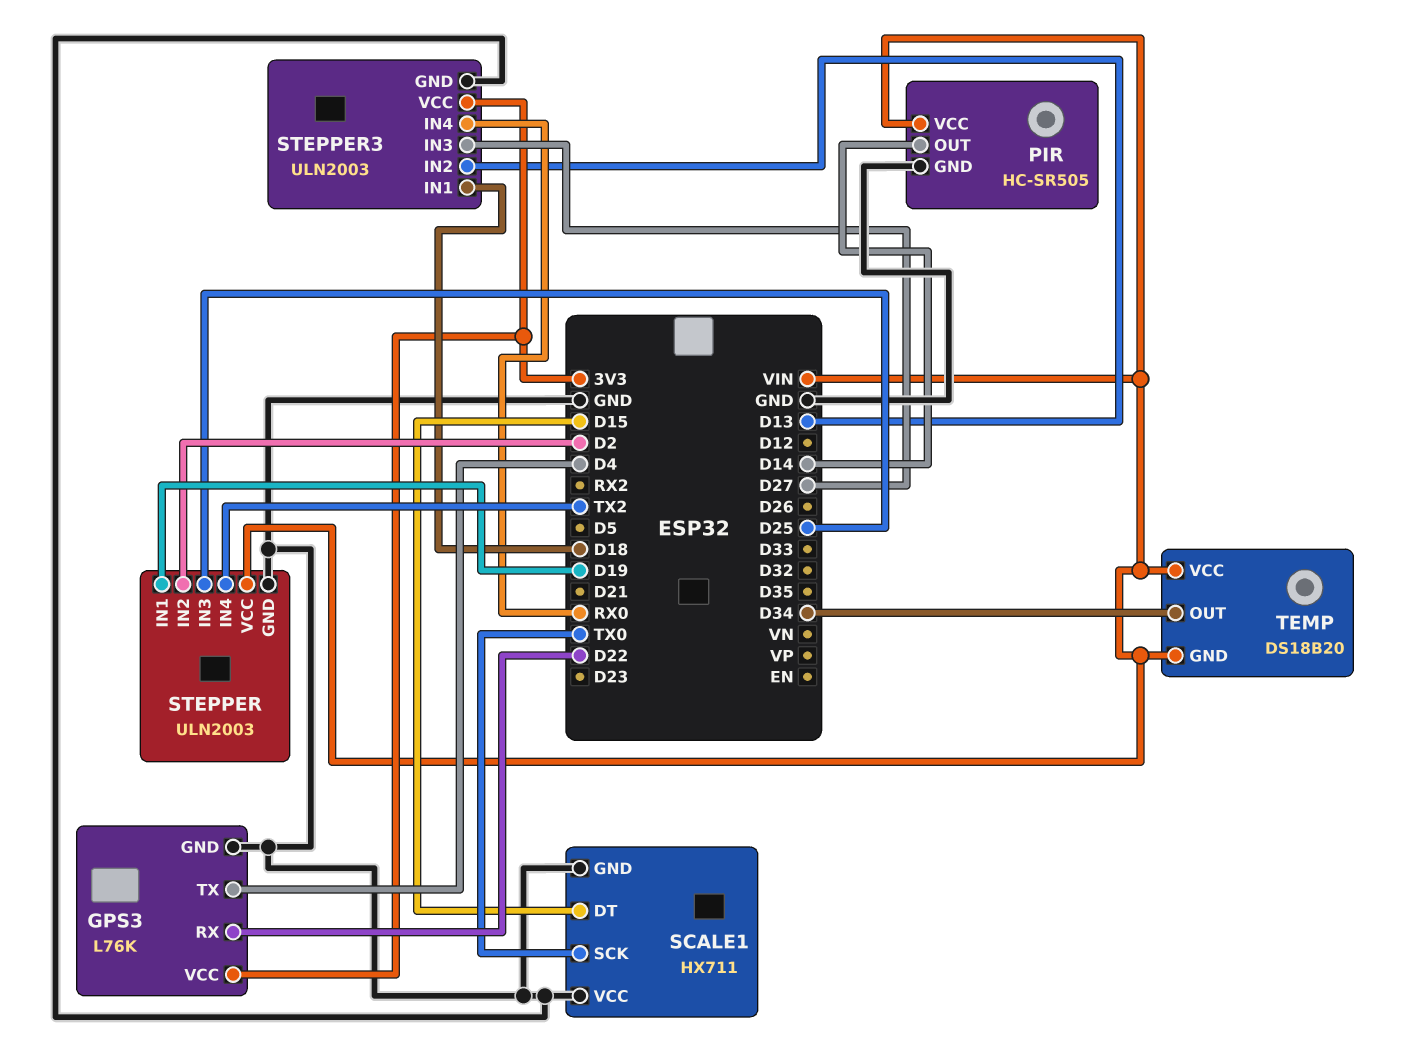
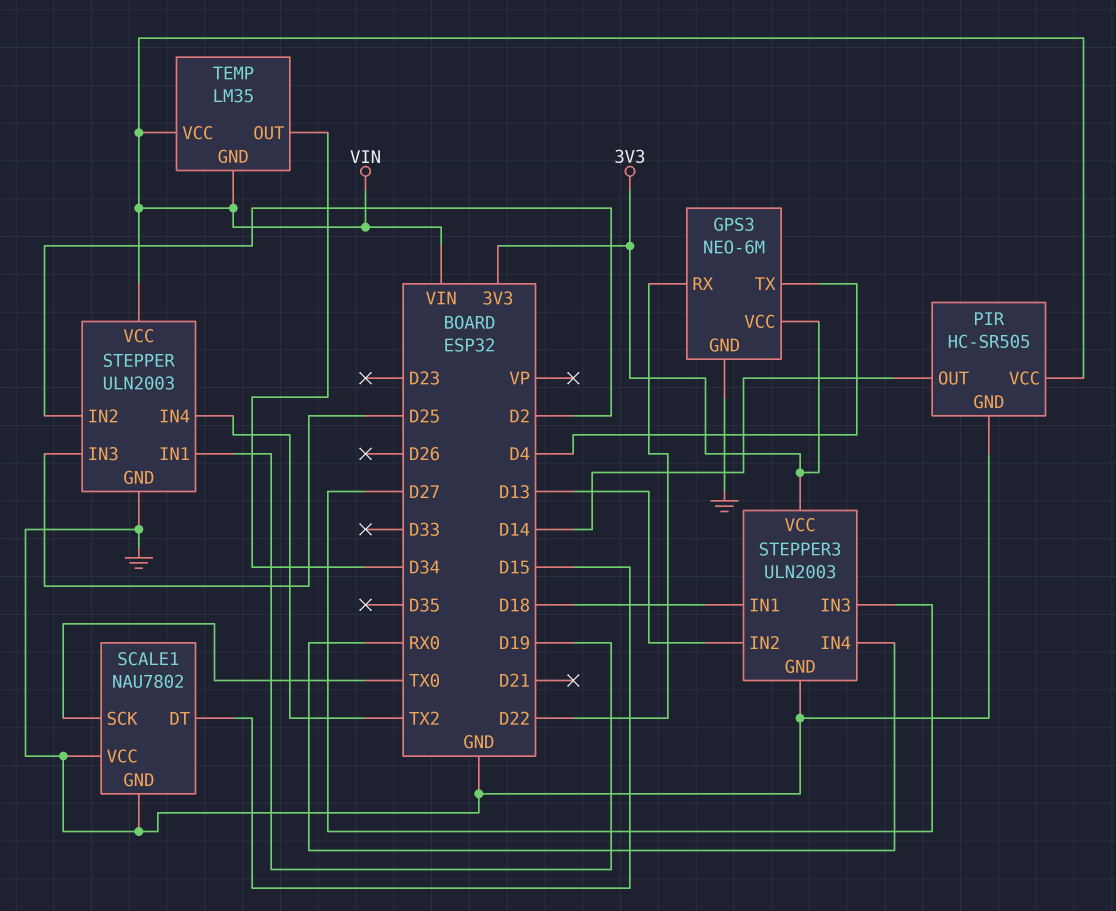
GPS3: L76K -> NEO-6M
SCALE1: HX711 -> NAU7802
TEMP: DS18B20 -> LM35

